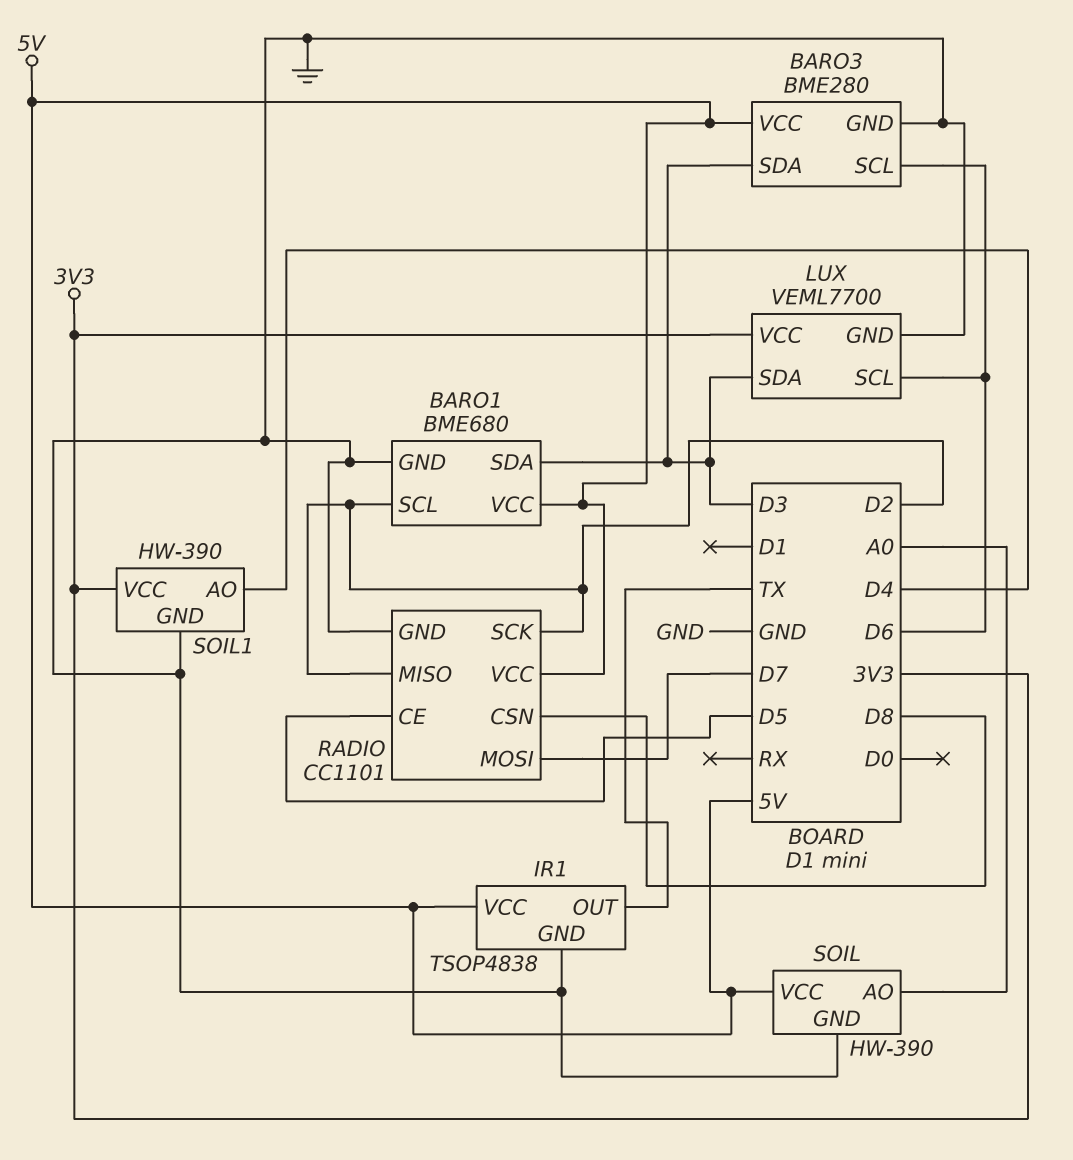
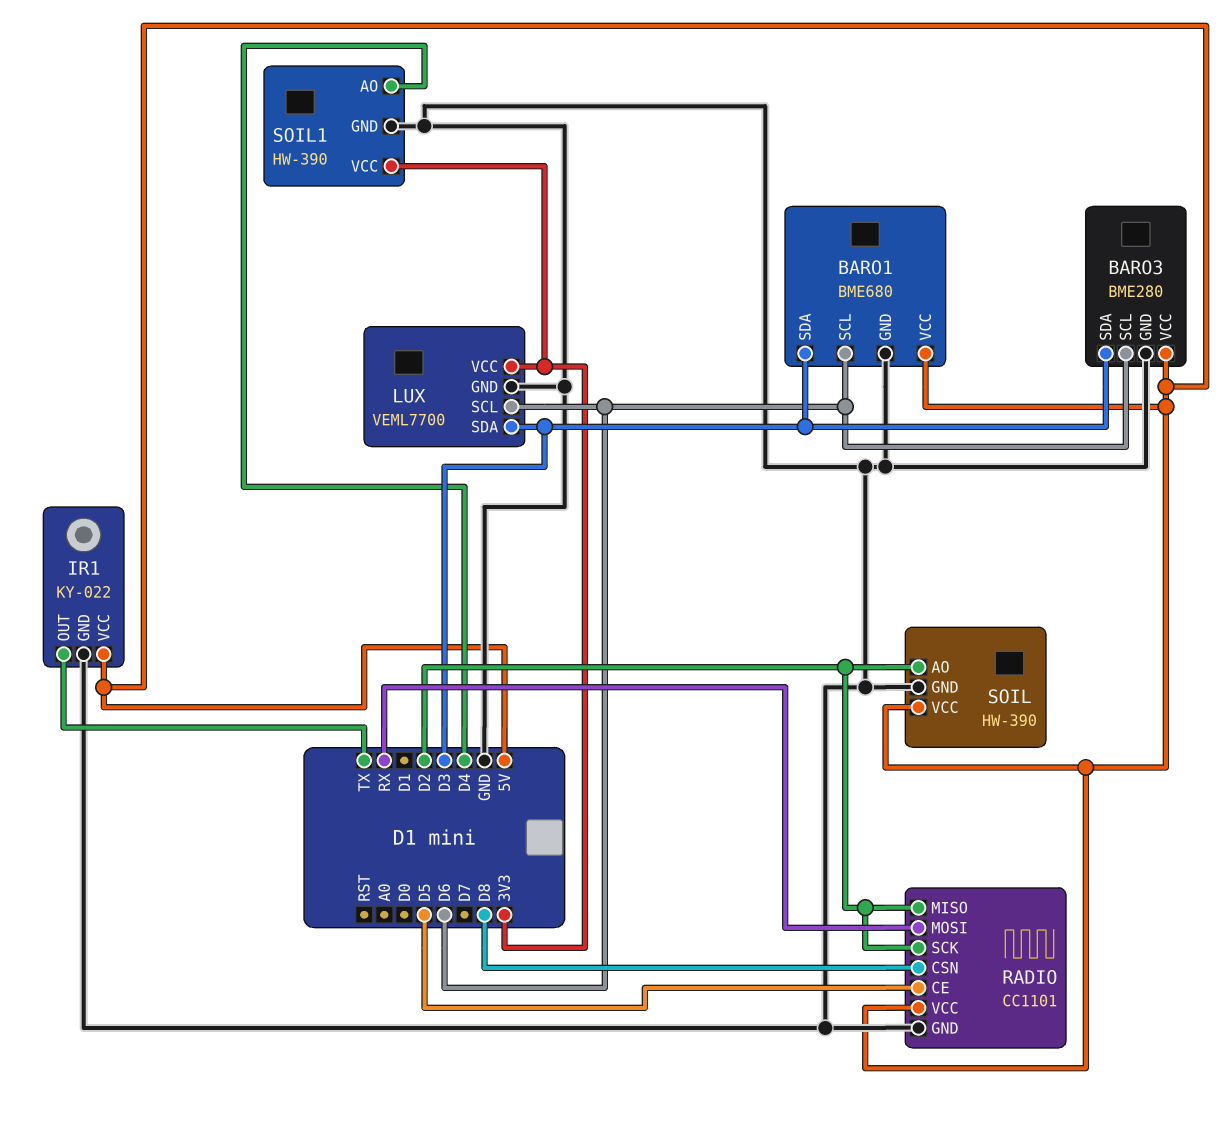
BARO1 pin SCL: D2 -> D6
IR1: TSOP4838 -> KY-022
RADIO pin MOSI: D7 -> RX
SOIL pin AO: A0 -> D2

